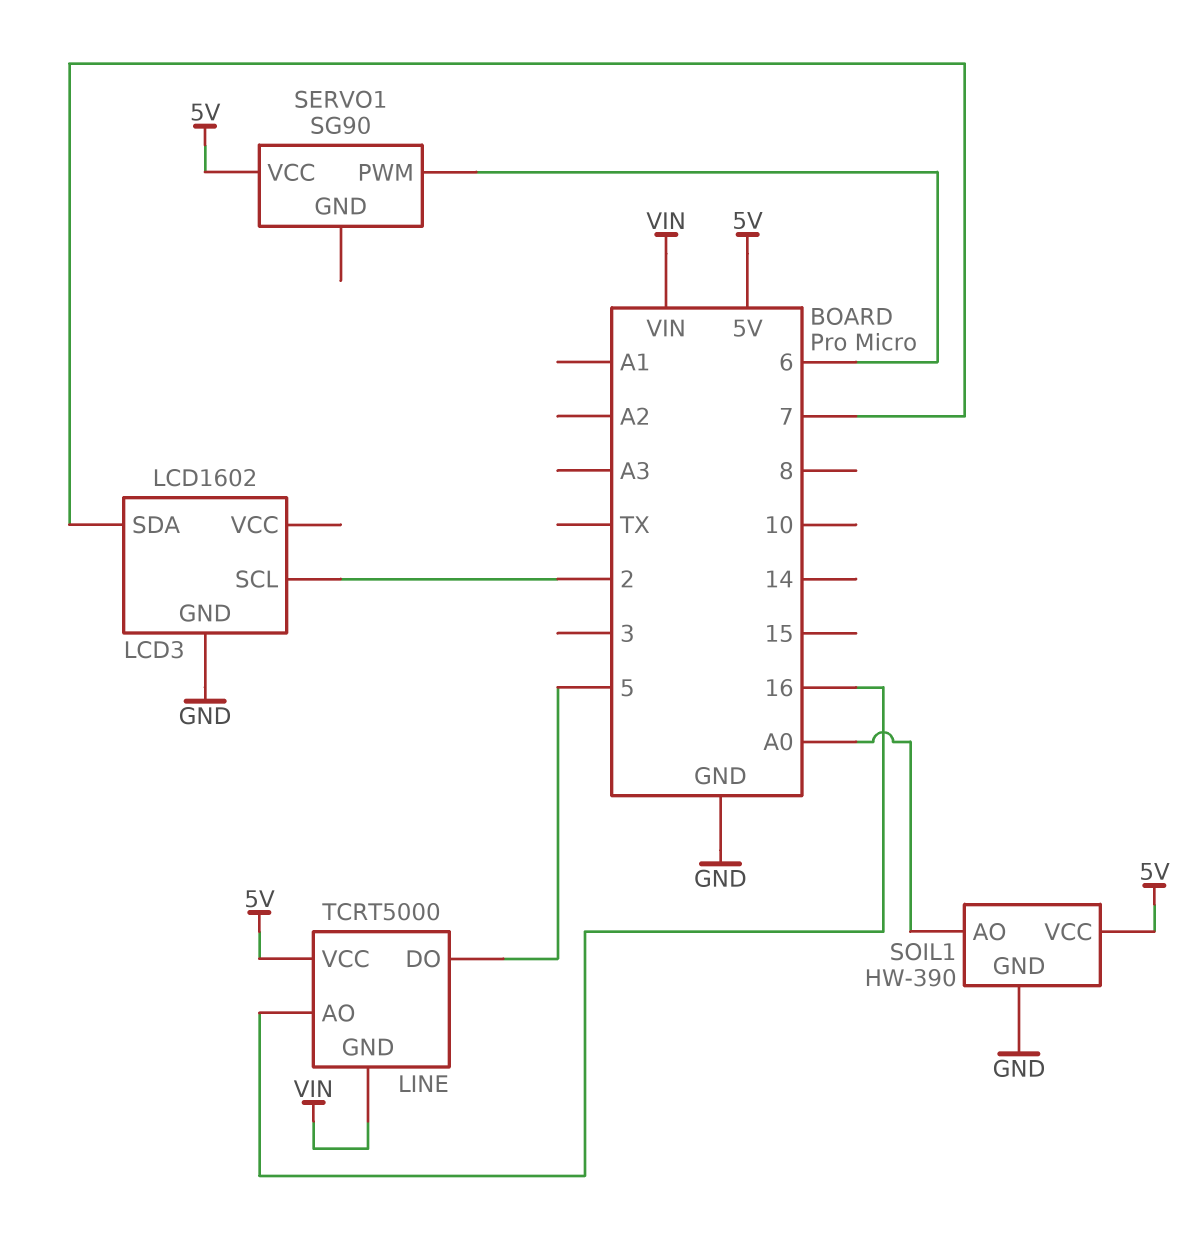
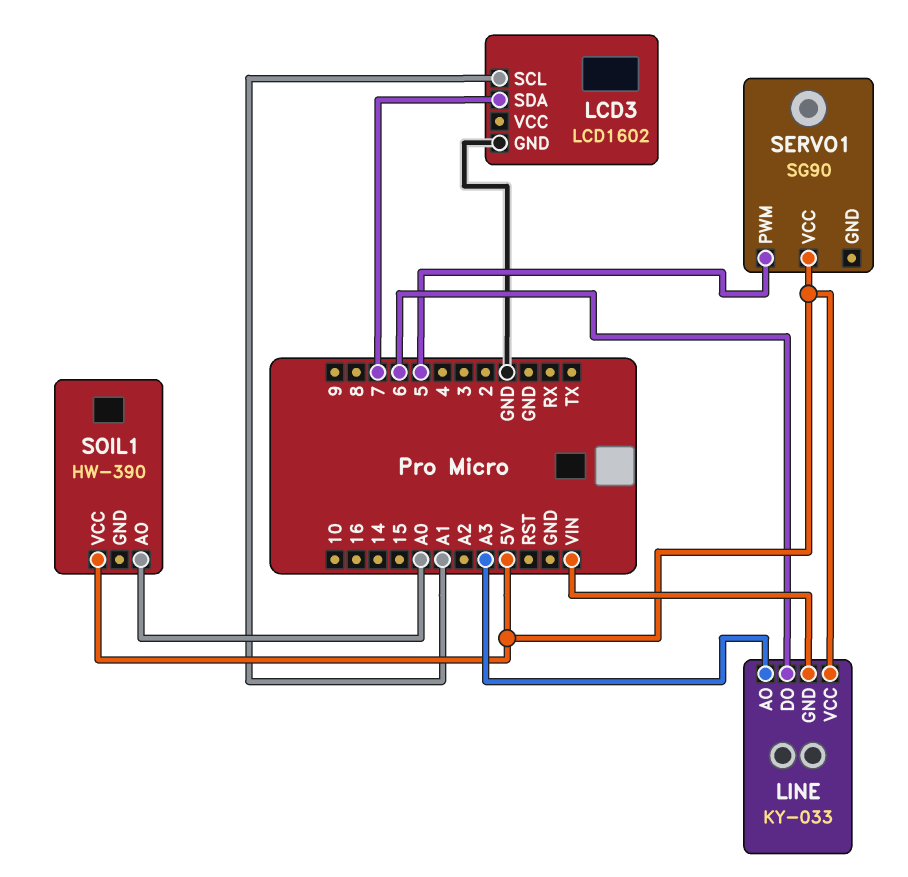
LCD3 pin SCL: 2 -> A1
LINE: TCRT5000 -> KY-033
LINE pin AO: 16 -> A3
LINE pin DO: 5 -> 6
SERVO1 pin PWM: 6 -> 5
SOIL1 pin GND: GND -> none

